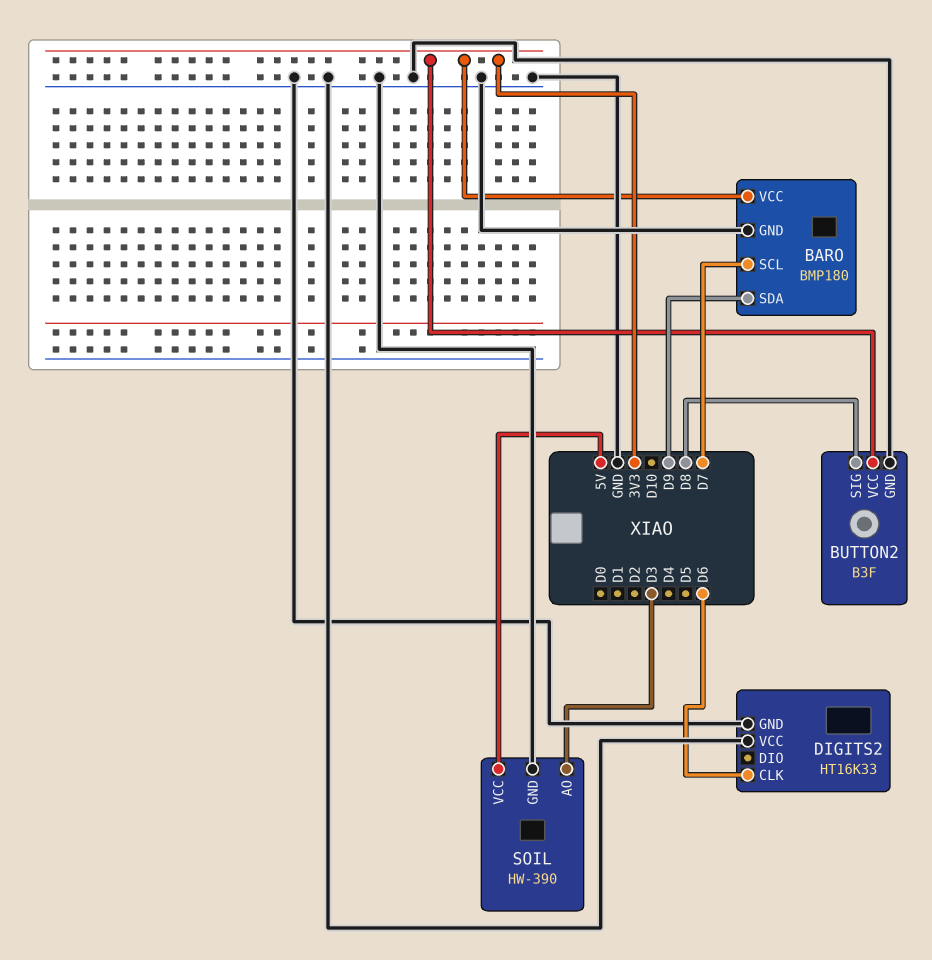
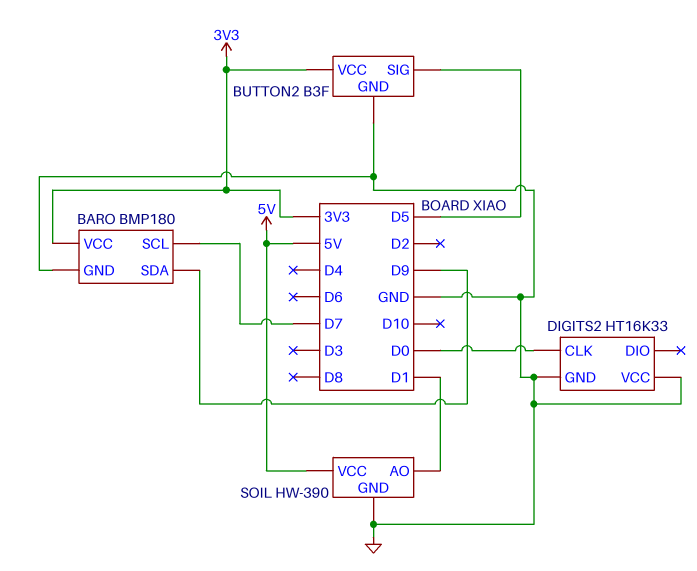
BUTTON2 pin SIG: D8 -> D5
DIGITS2 pin CLK: D6 -> D0
SOIL pin AO: D3 -> D1

